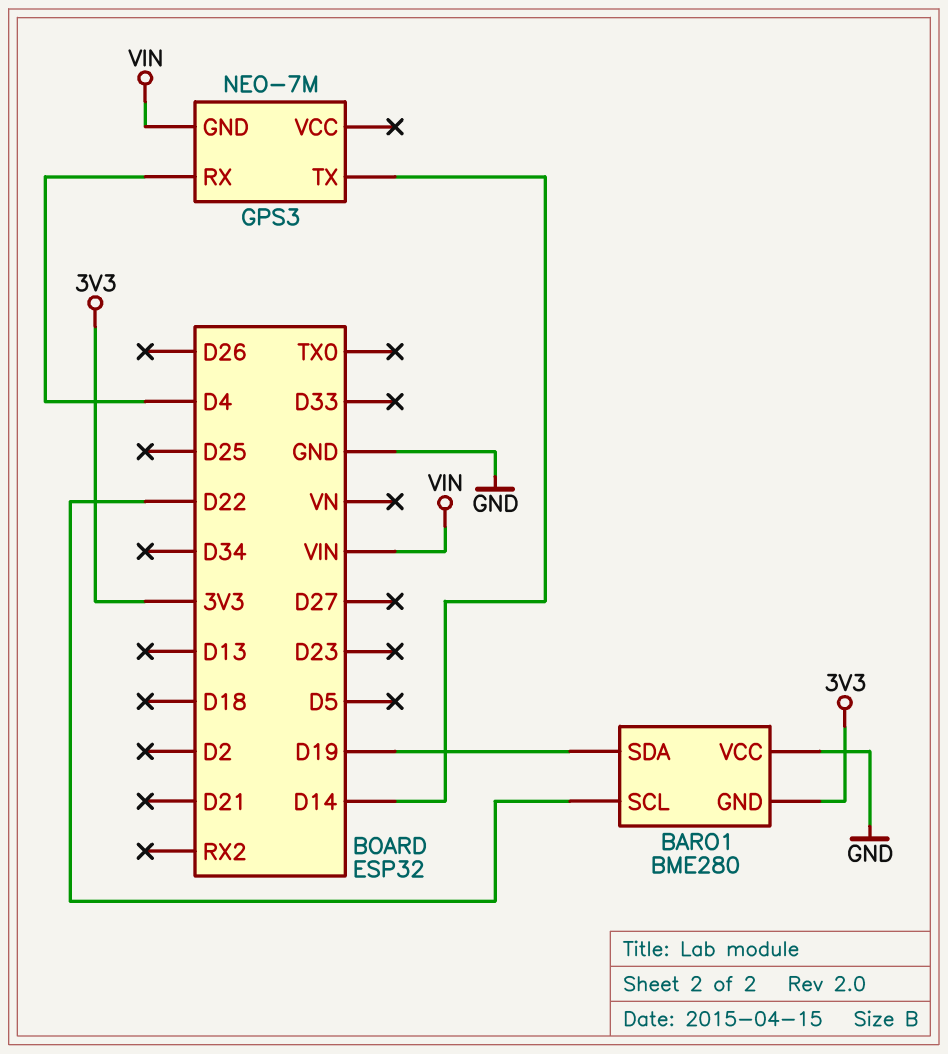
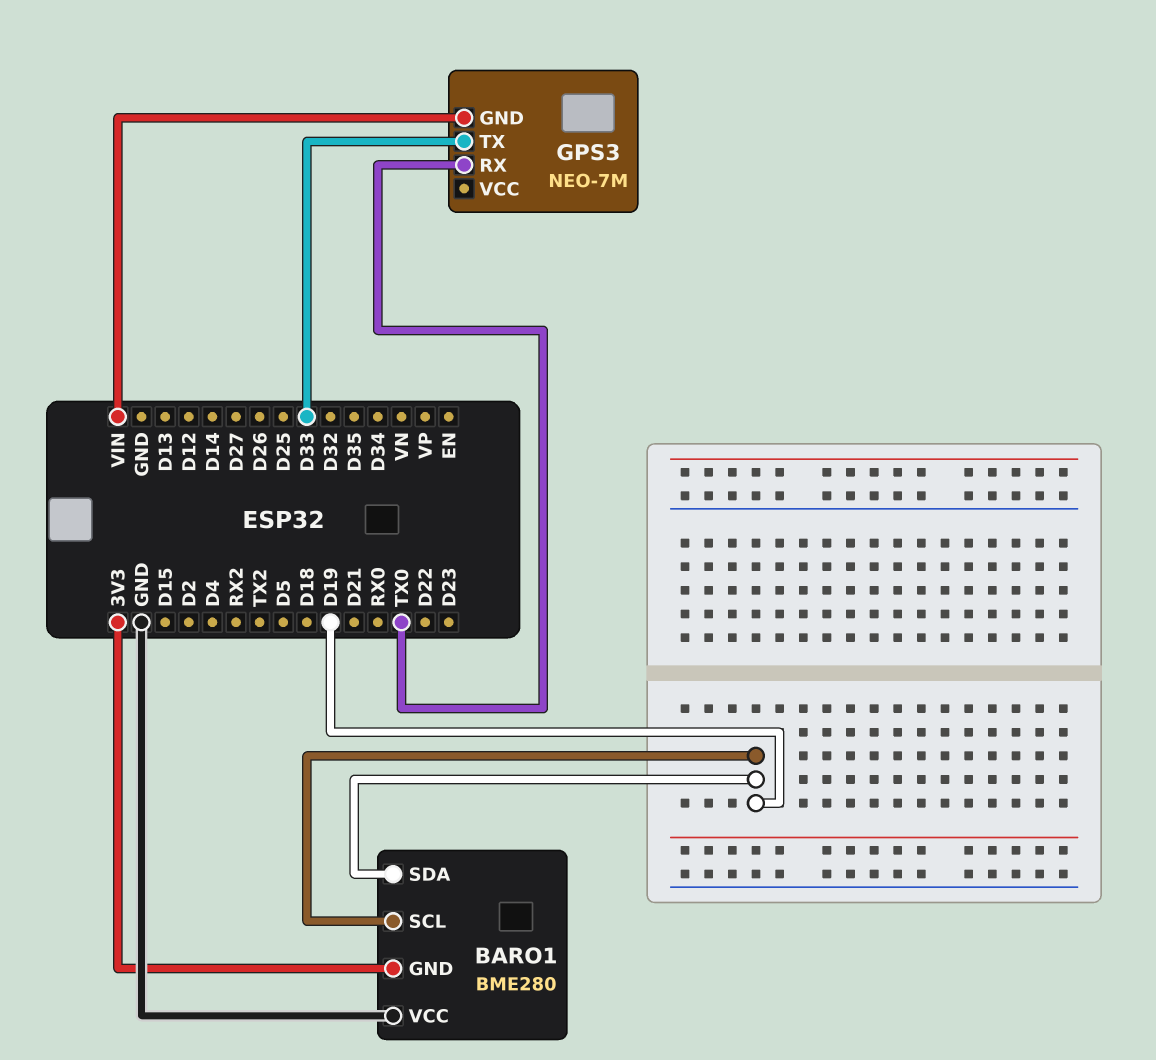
BARO1 pin SCL: D22 -> D19
GPS3 pin RX: D4 -> TX0
GPS3 pin TX: D14 -> D33

